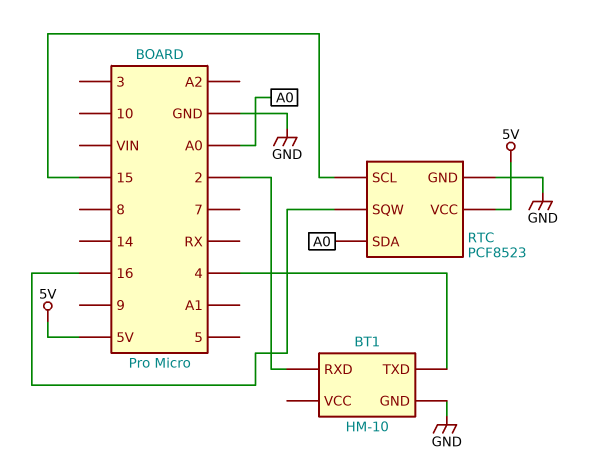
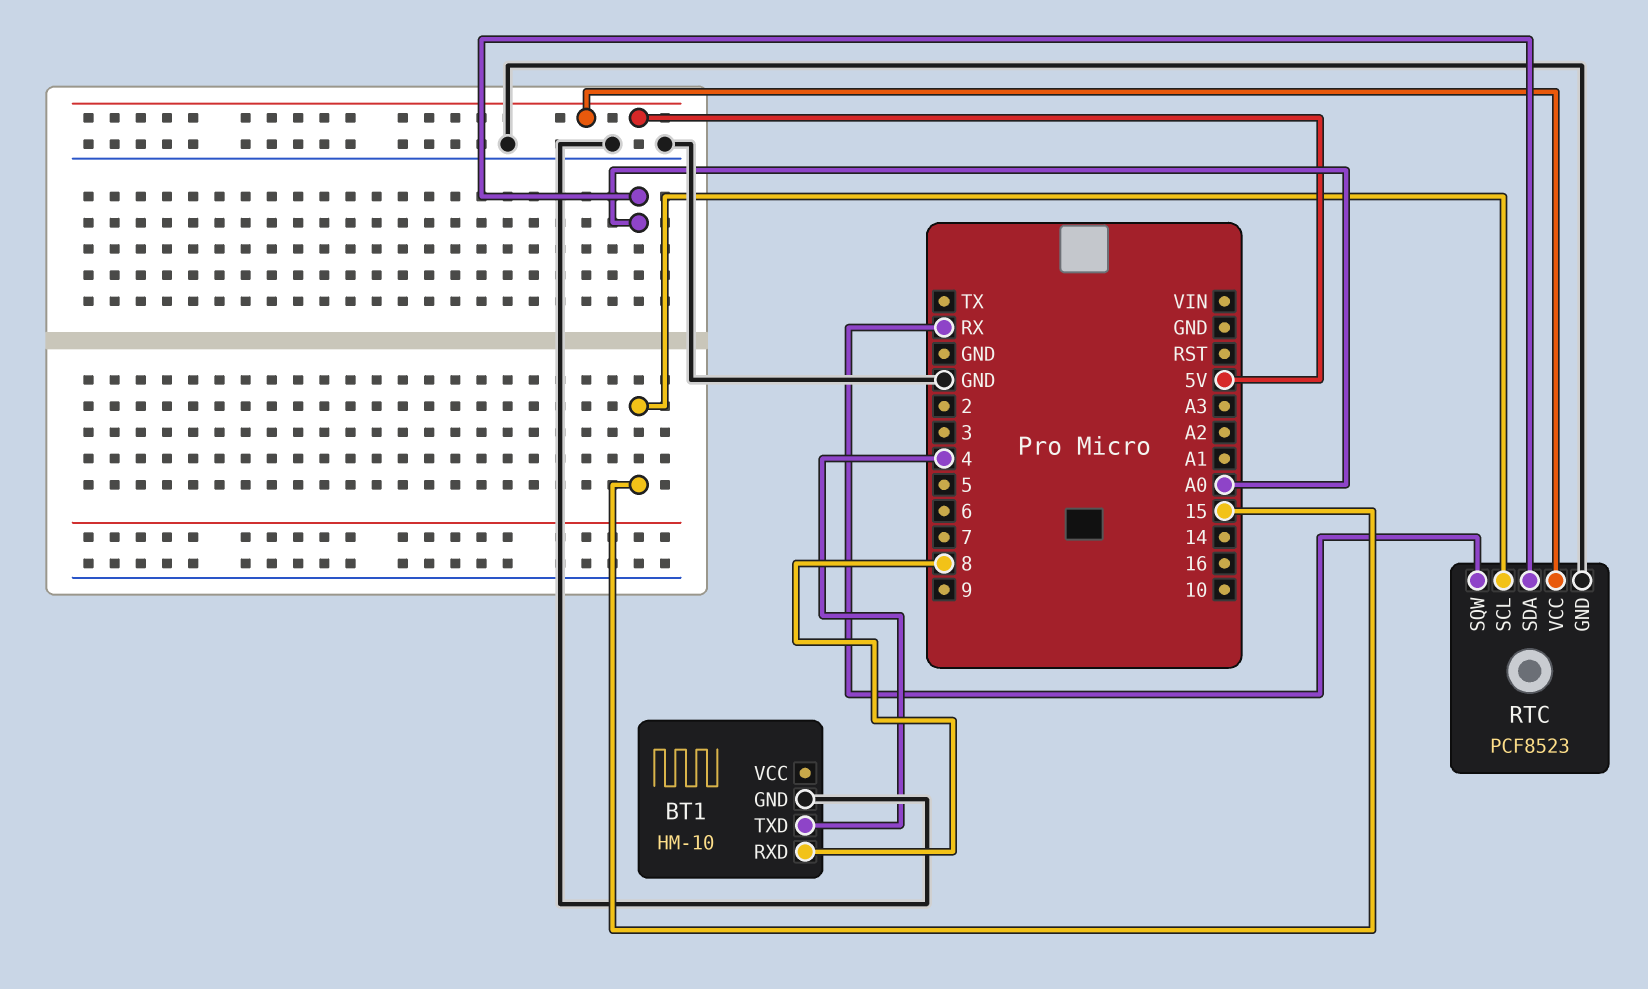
BT1 pin RXD: 2 -> 8
RTC pin SQW: 16 -> RX

